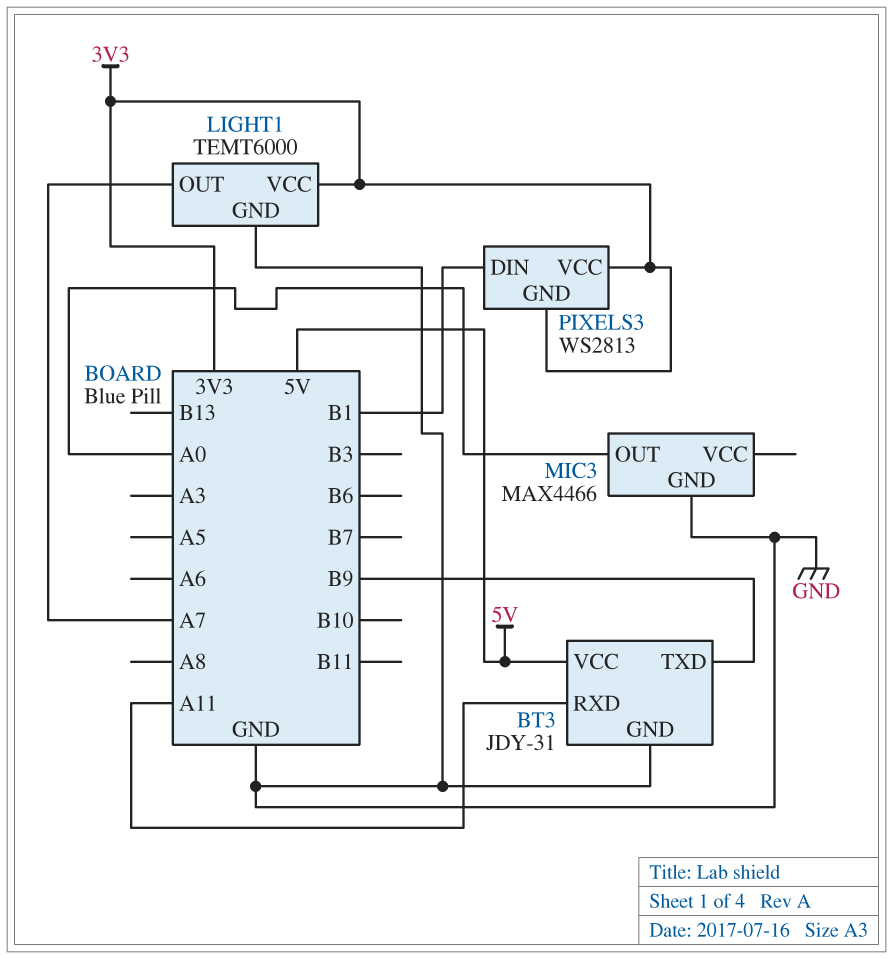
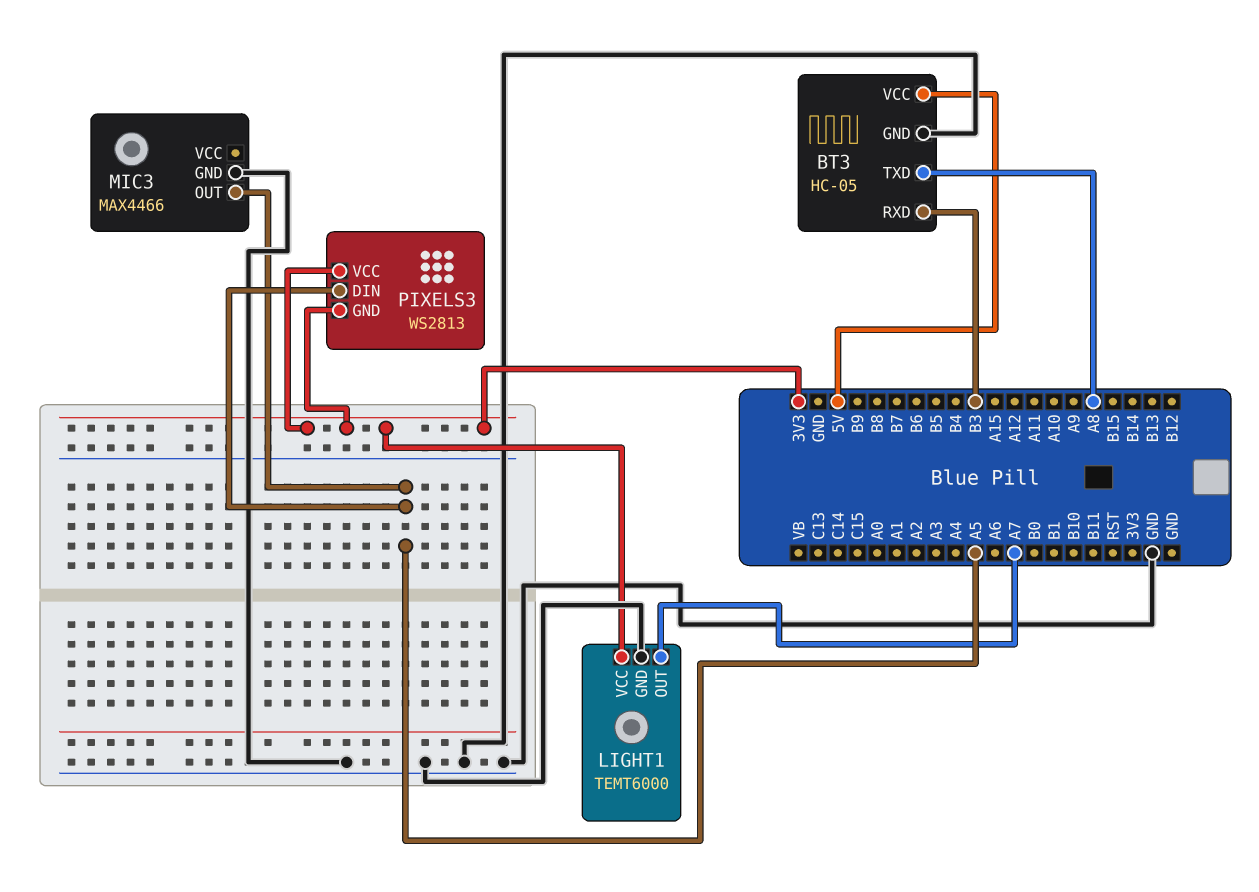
BT3: JDY-31 -> HC-05
BT3 pin RXD: A11 -> B3
BT3 pin TXD: B9 -> A8
MIC3 pin OUT: A0 -> A5
PIXELS3 pin DIN: B1 -> A5

